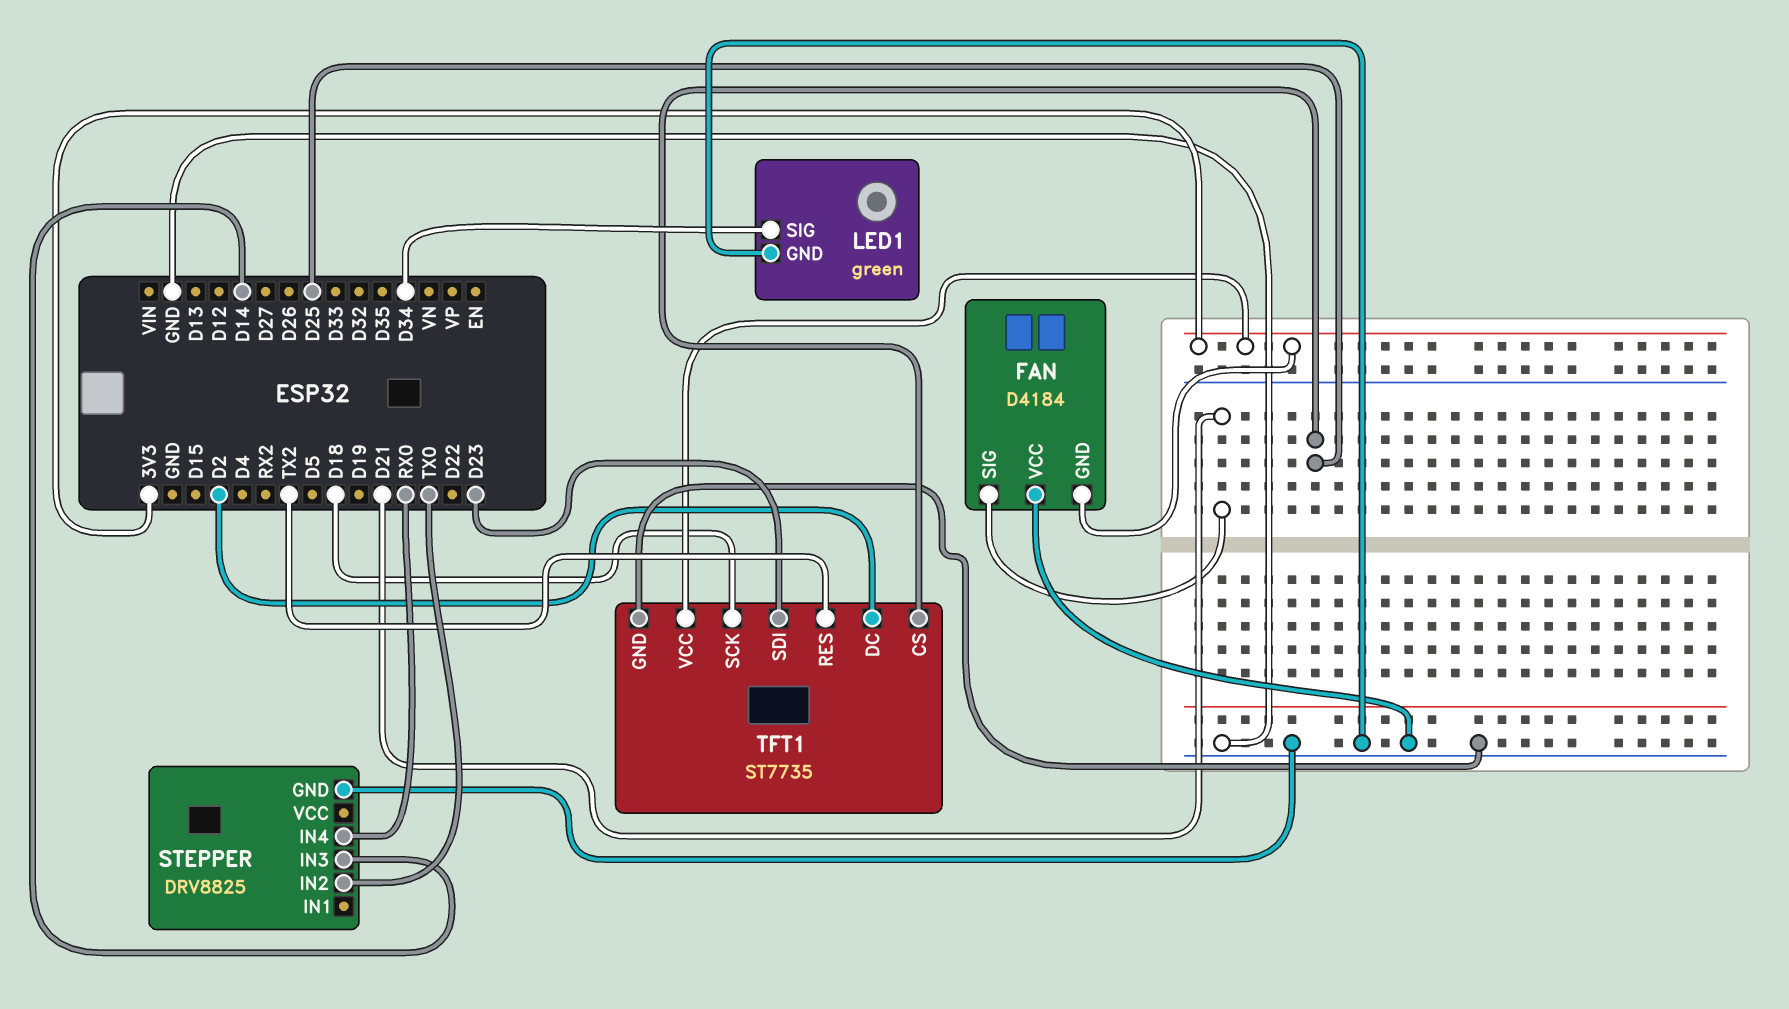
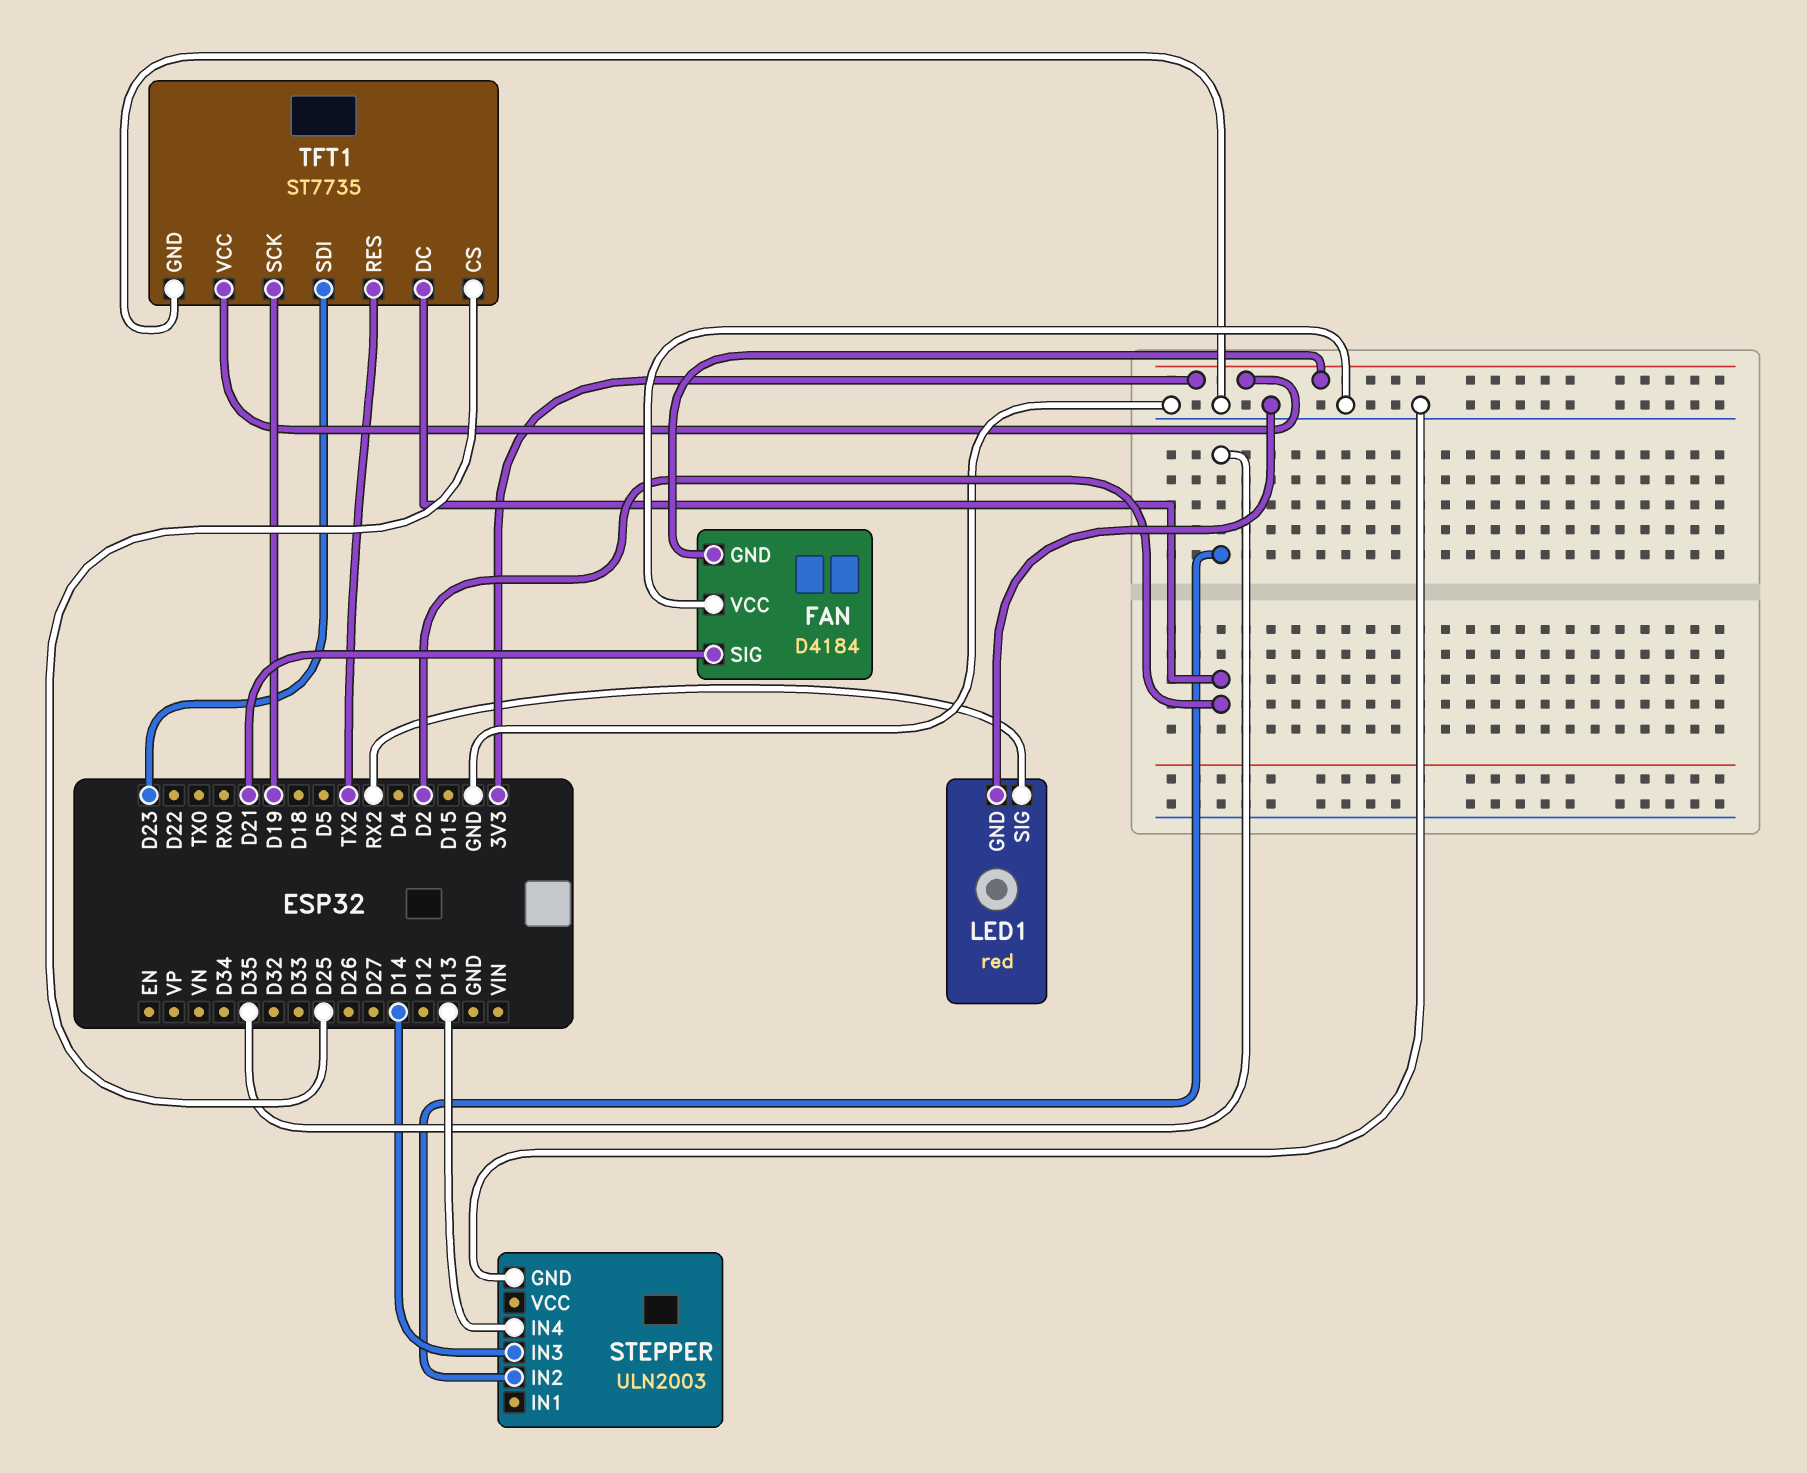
LED1: green -> red
LED1 pin SIG: D34 -> RX2
STEPPER: DRV8825 -> ULN2003
STEPPER pin IN2: TX0 -> D35
STEPPER pin IN4: RX0 -> D13
TFT1 pin SCK: D18 -> D19

